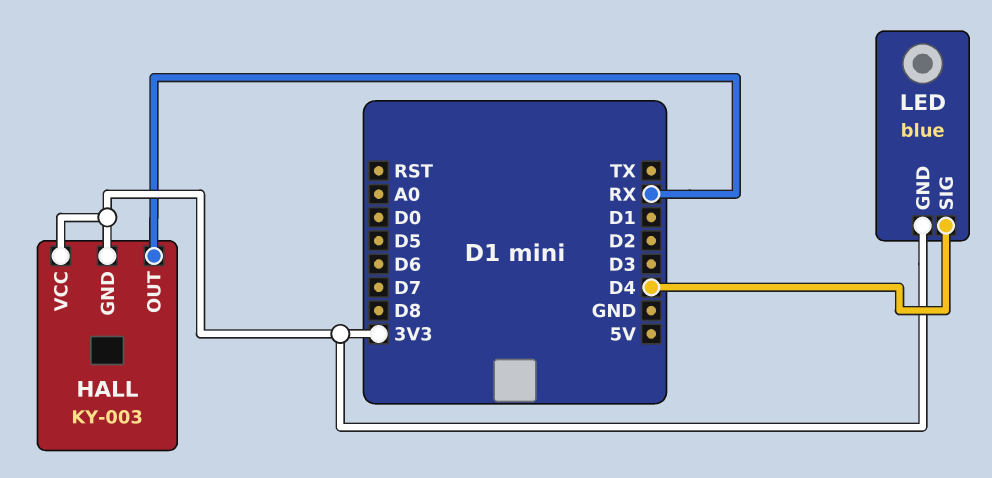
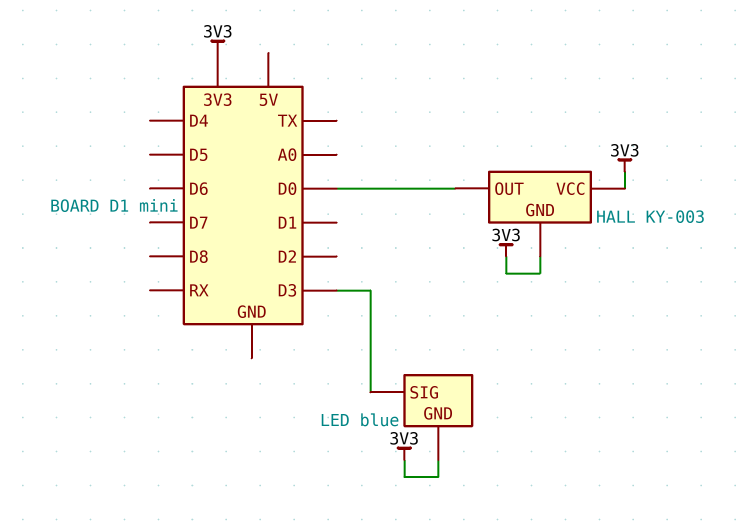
HALL pin OUT: RX -> D0
LED pin SIG: D4 -> D3

